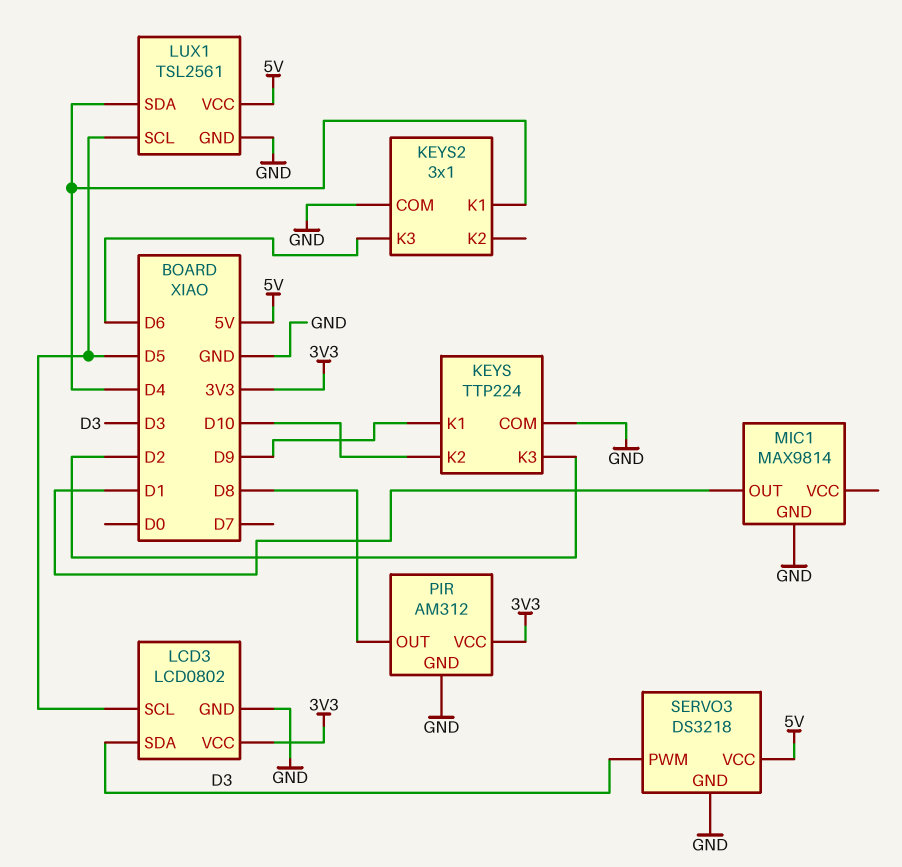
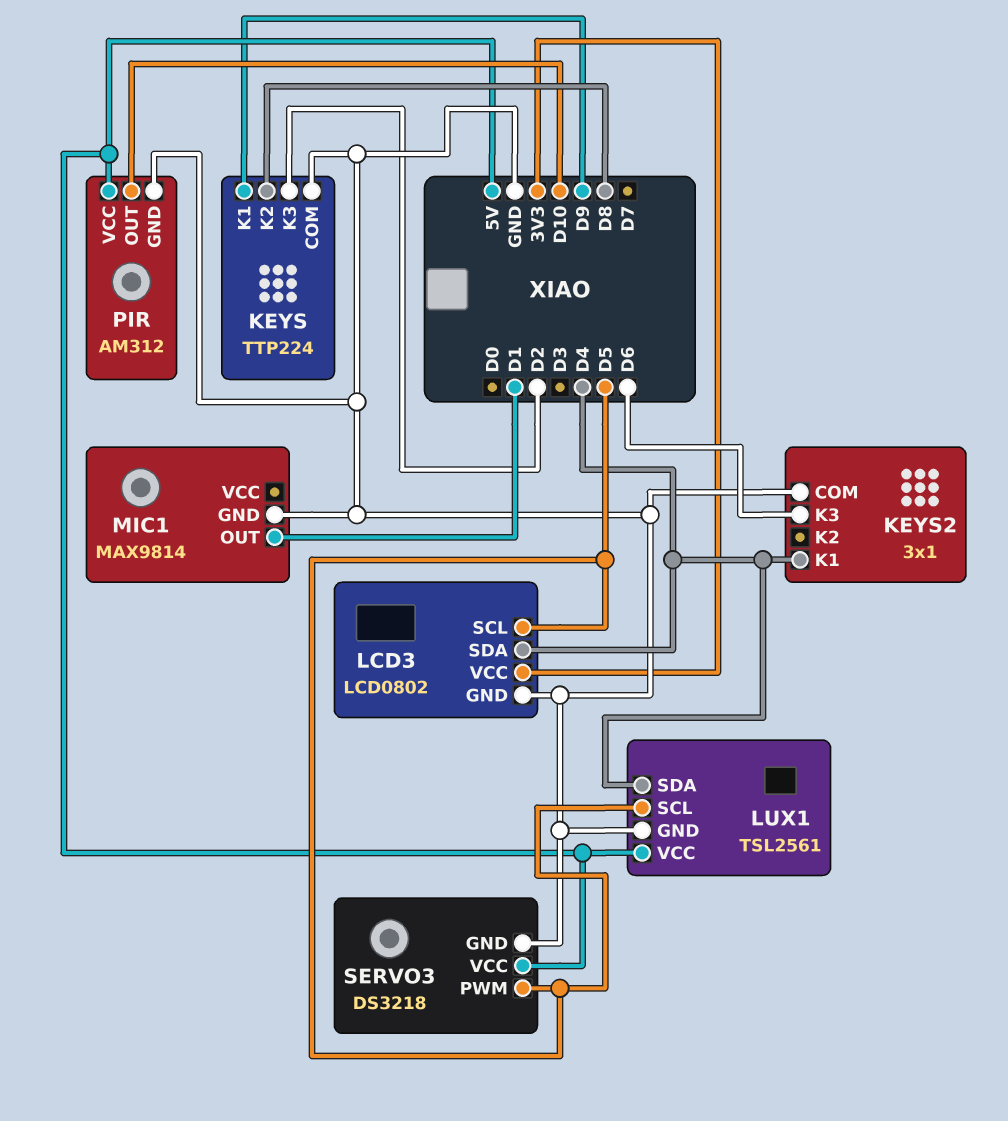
KEYS pin K2: D10 -> D8
LCD3 pin SDA: D3 -> D4
PIR pin OUT: D8 -> D10
PIR pin VCC: 3V3 -> 5V
SERVO3 pin PWM: D3 -> D5

